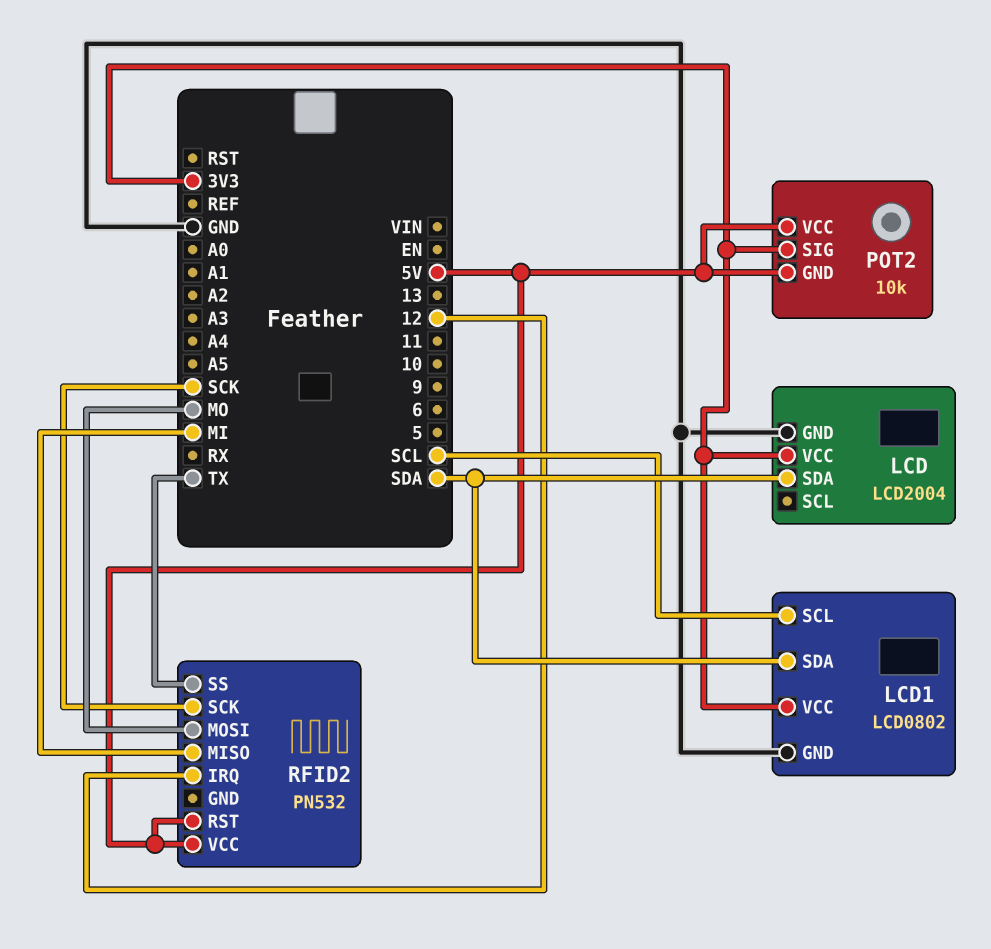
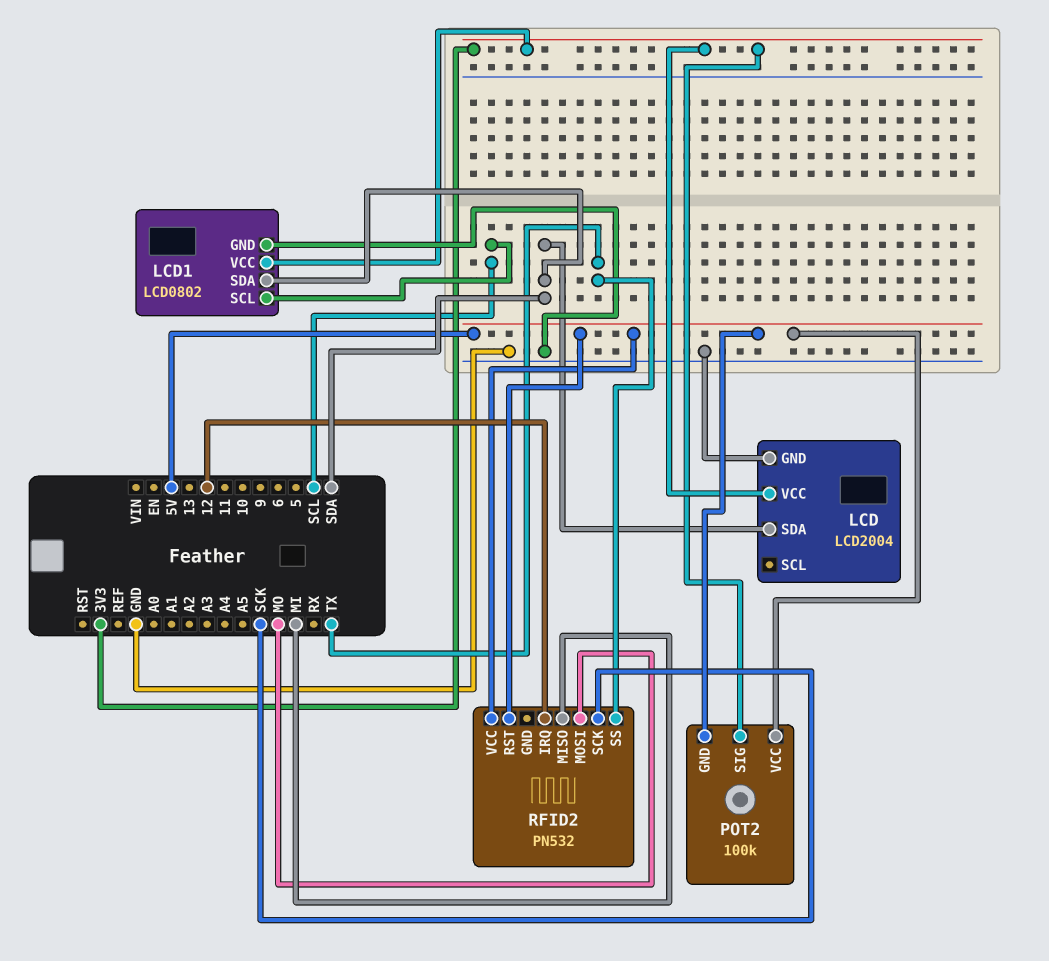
POT2: 10k -> 100k

